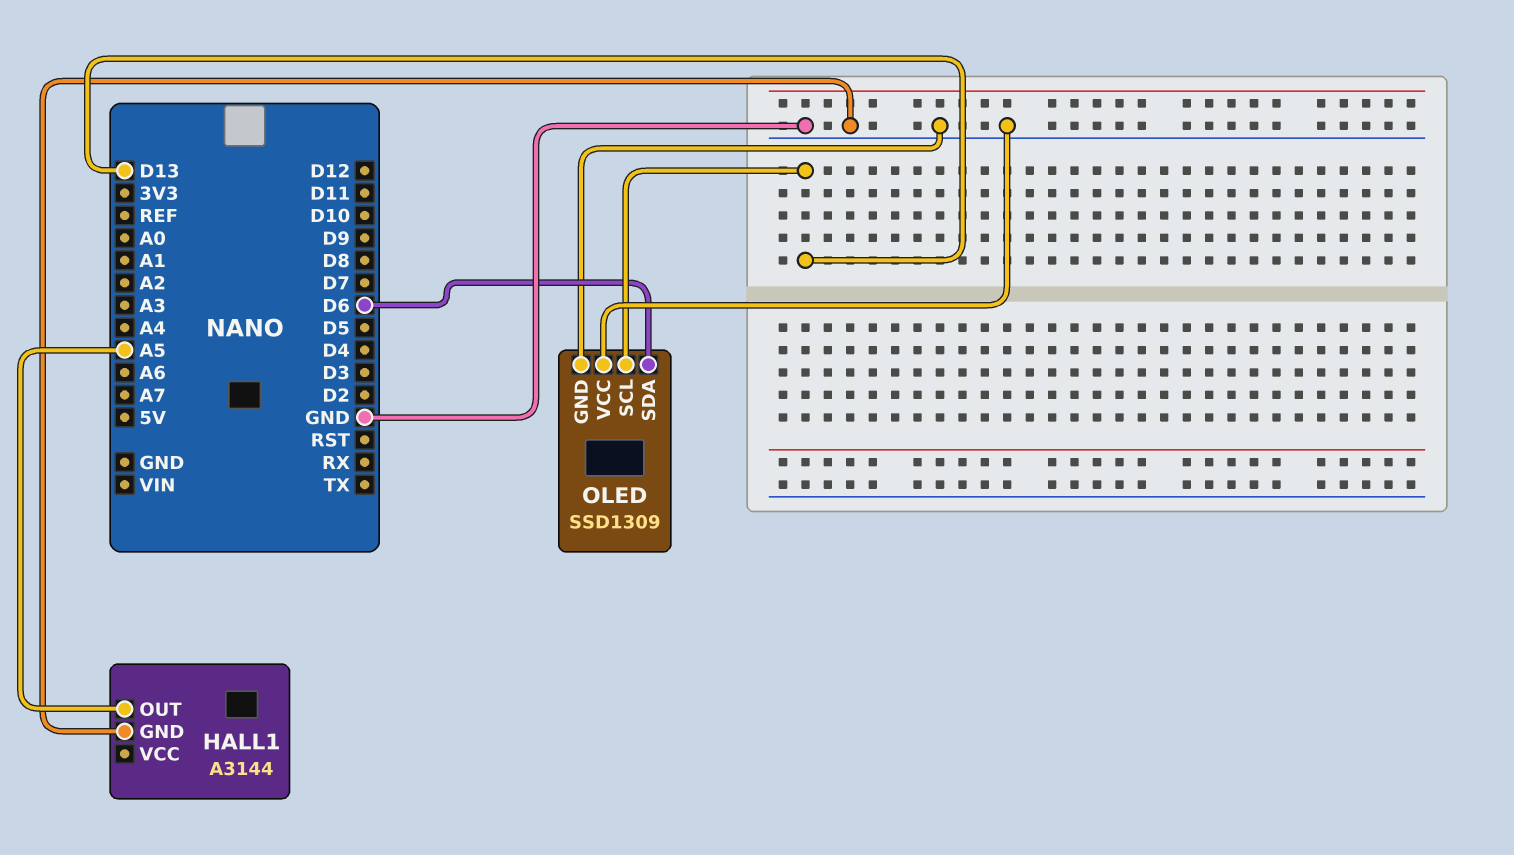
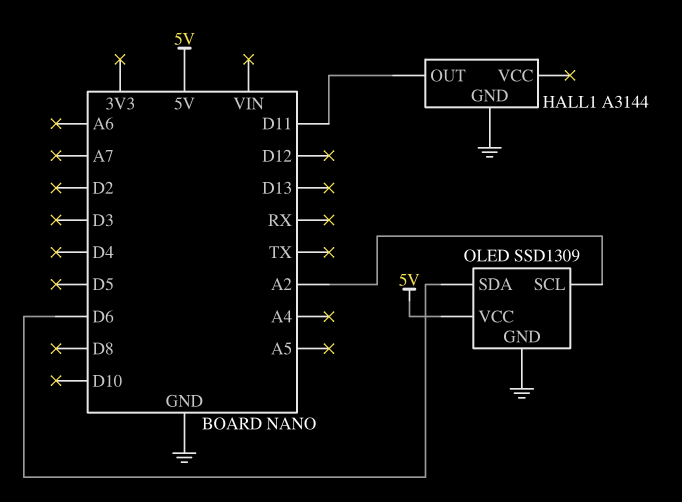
HALL1 pin OUT: A5 -> D11
OLED pin SCL: D13 -> A2
OLED pin VCC: GND -> 5V

